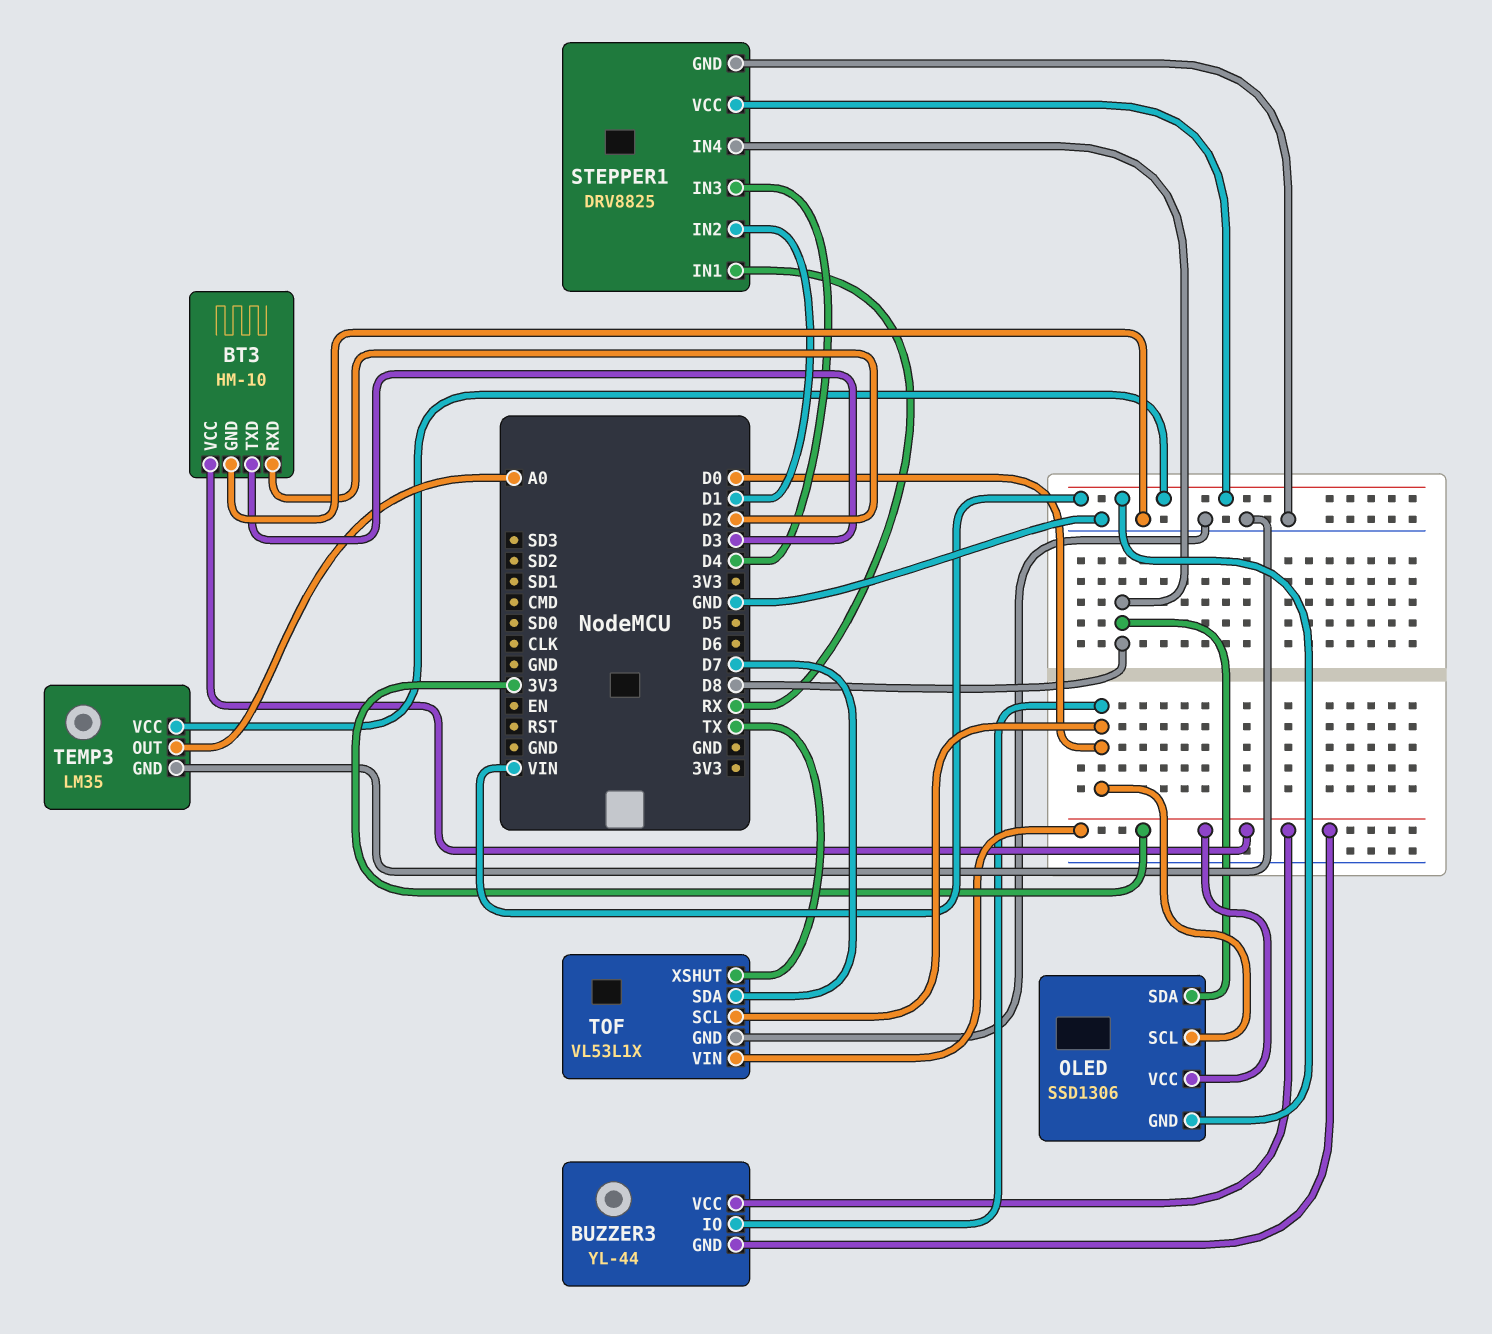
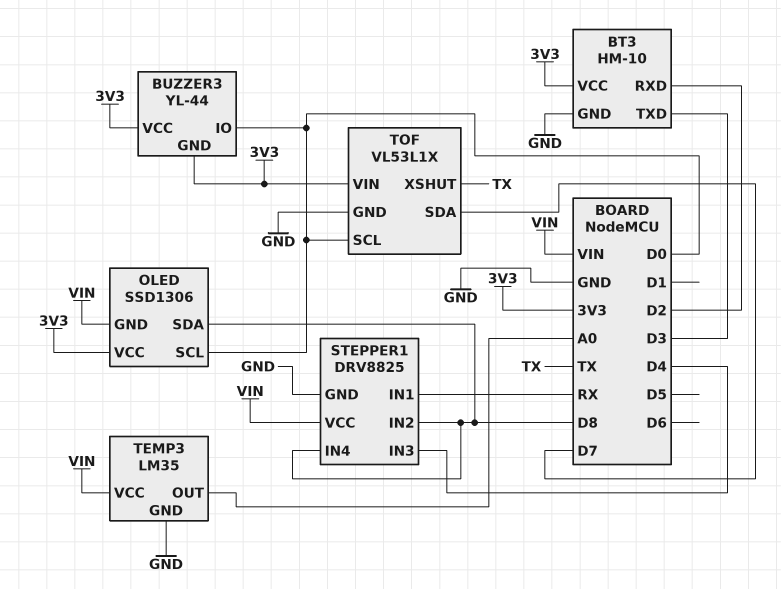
STEPPER1 pin IN2: D1 -> D8

